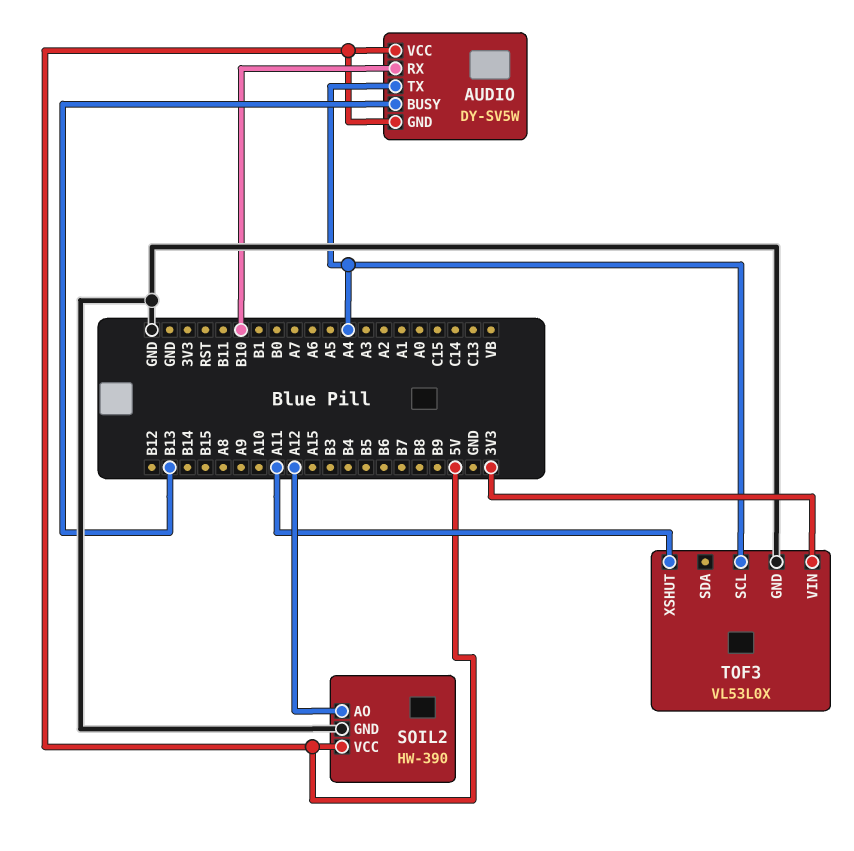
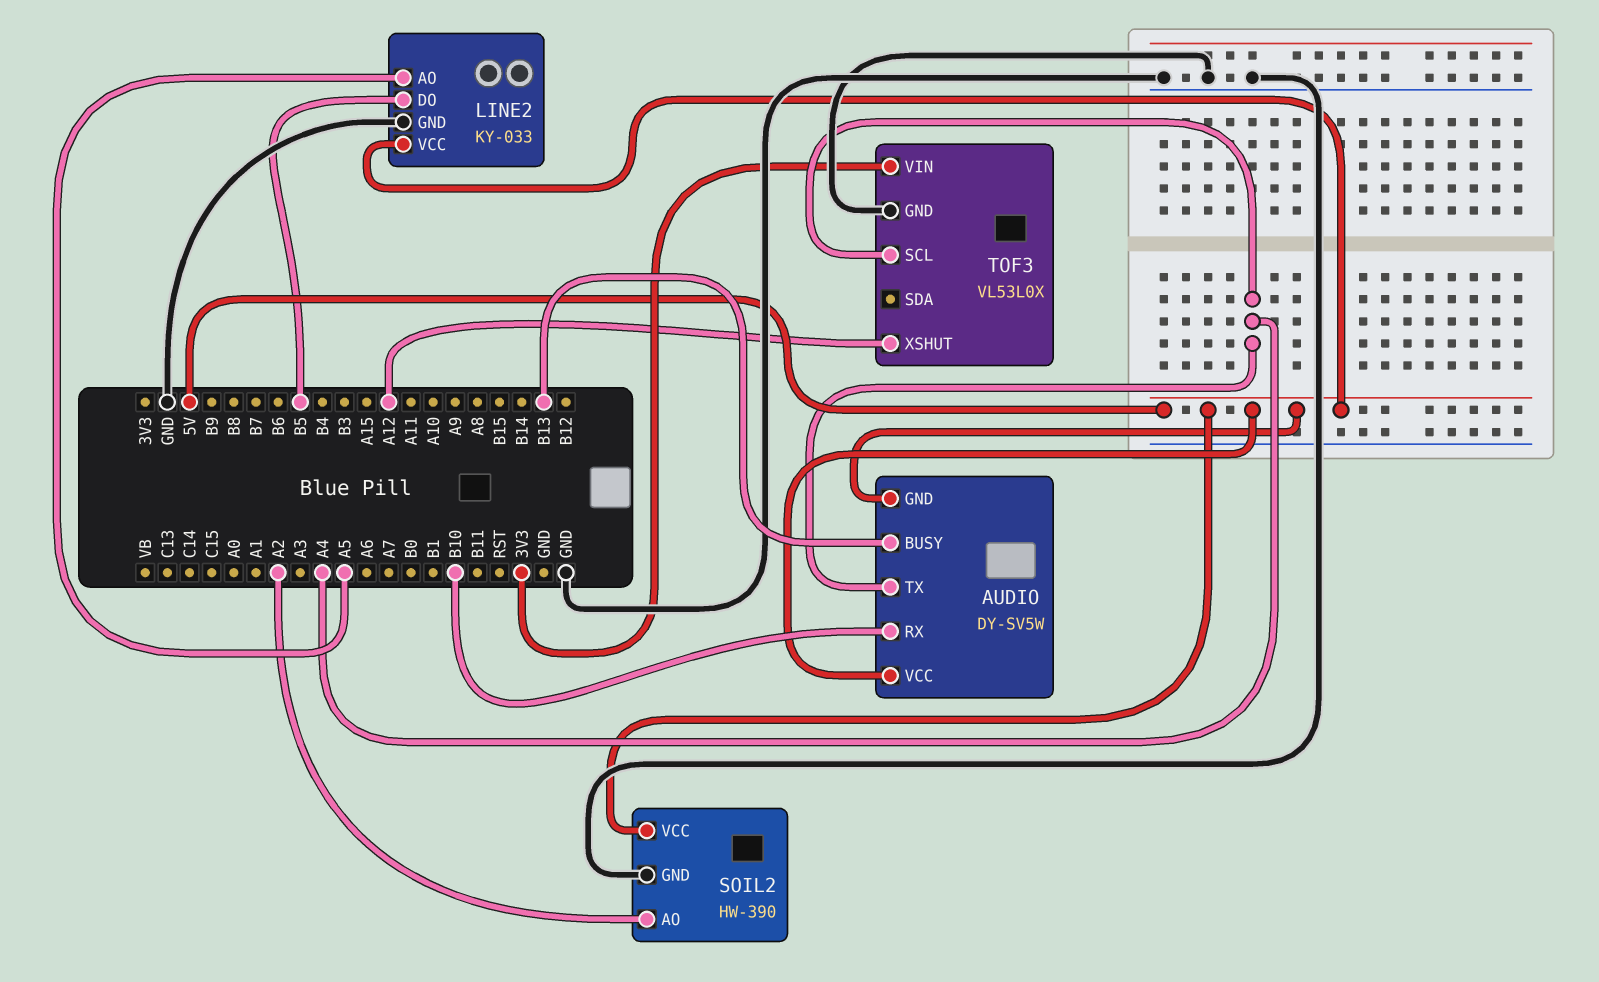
LINE2: none -> KY-033
LINE2 pin AO: none -> A5
LINE2 pin DO: none -> B5
LINE2 pin GND: none -> GND
LINE2 pin VCC: none -> 5V
SOIL2 pin AO: A12 -> A2
TOF3 pin XSHUT: A11 -> A12

